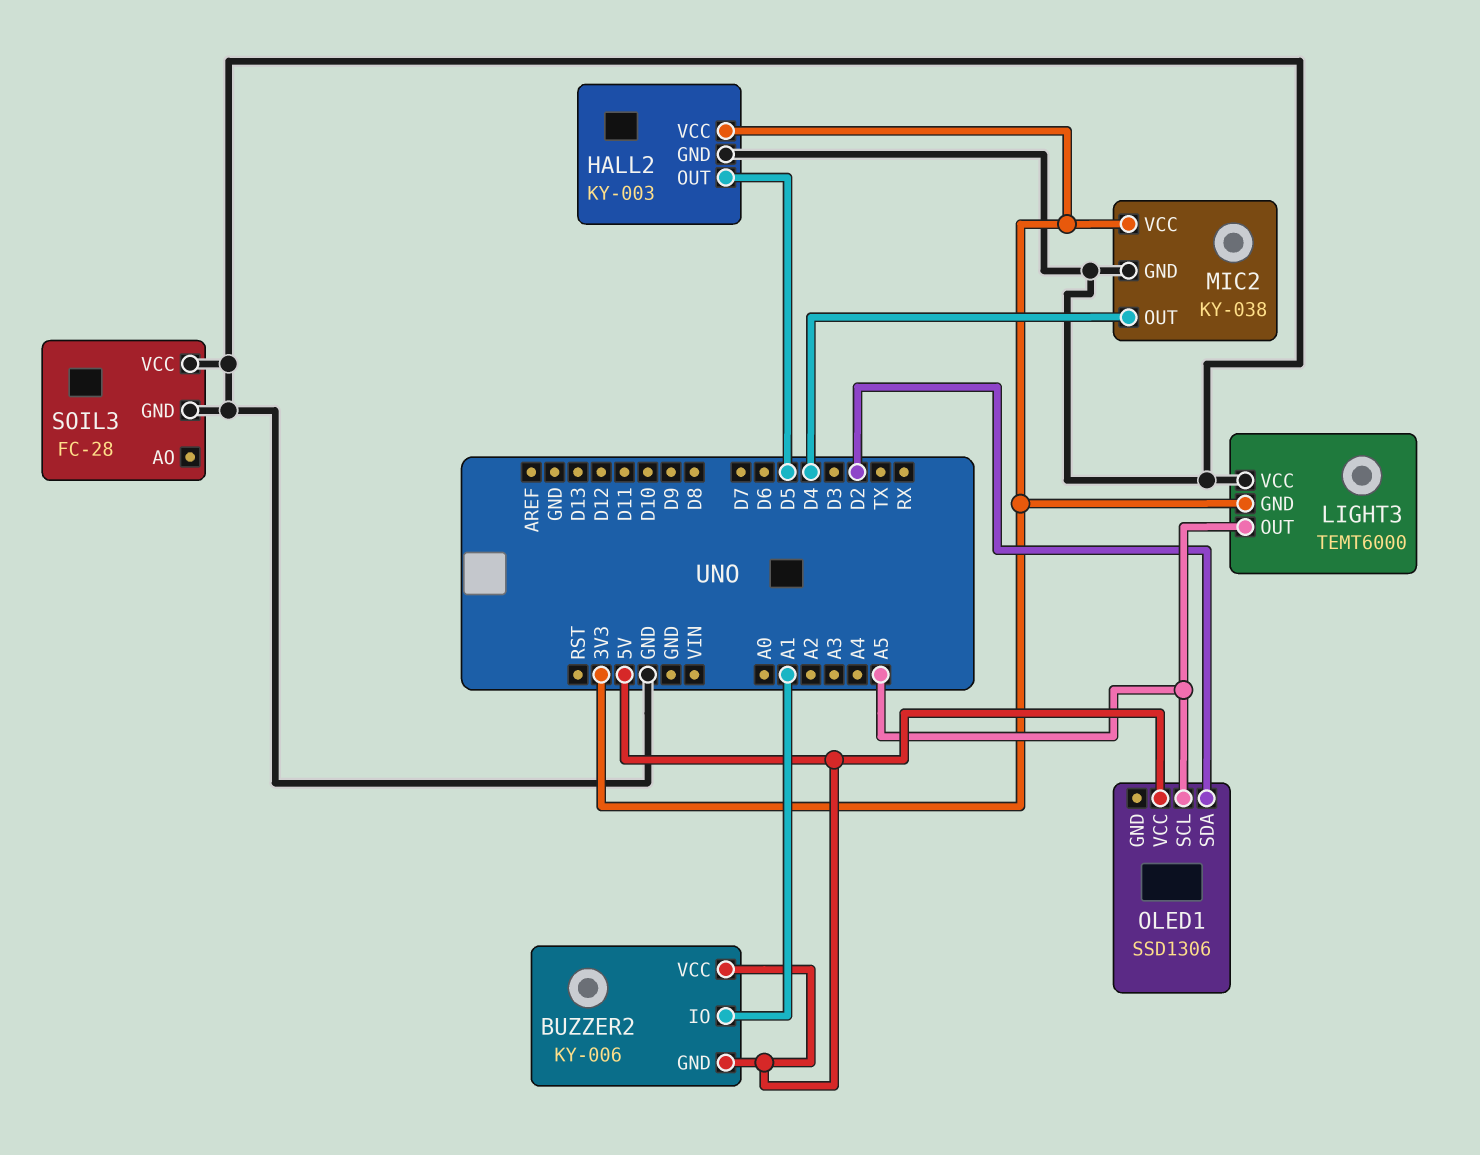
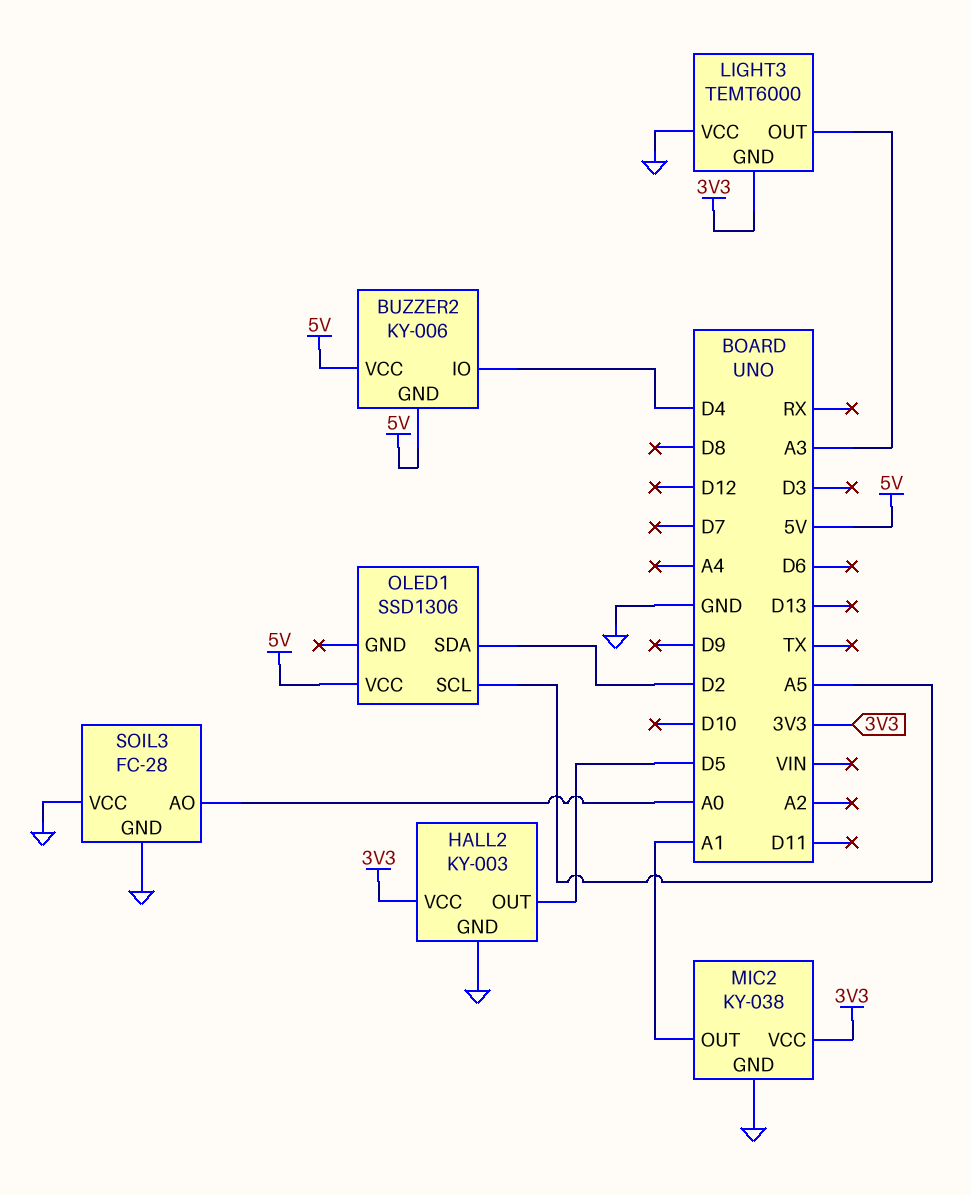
BUZZER2 pin IO: A1 -> D4
LIGHT3 pin OUT: A5 -> A3
MIC2 pin OUT: D4 -> A1
SOIL3 pin AO: none -> A0

